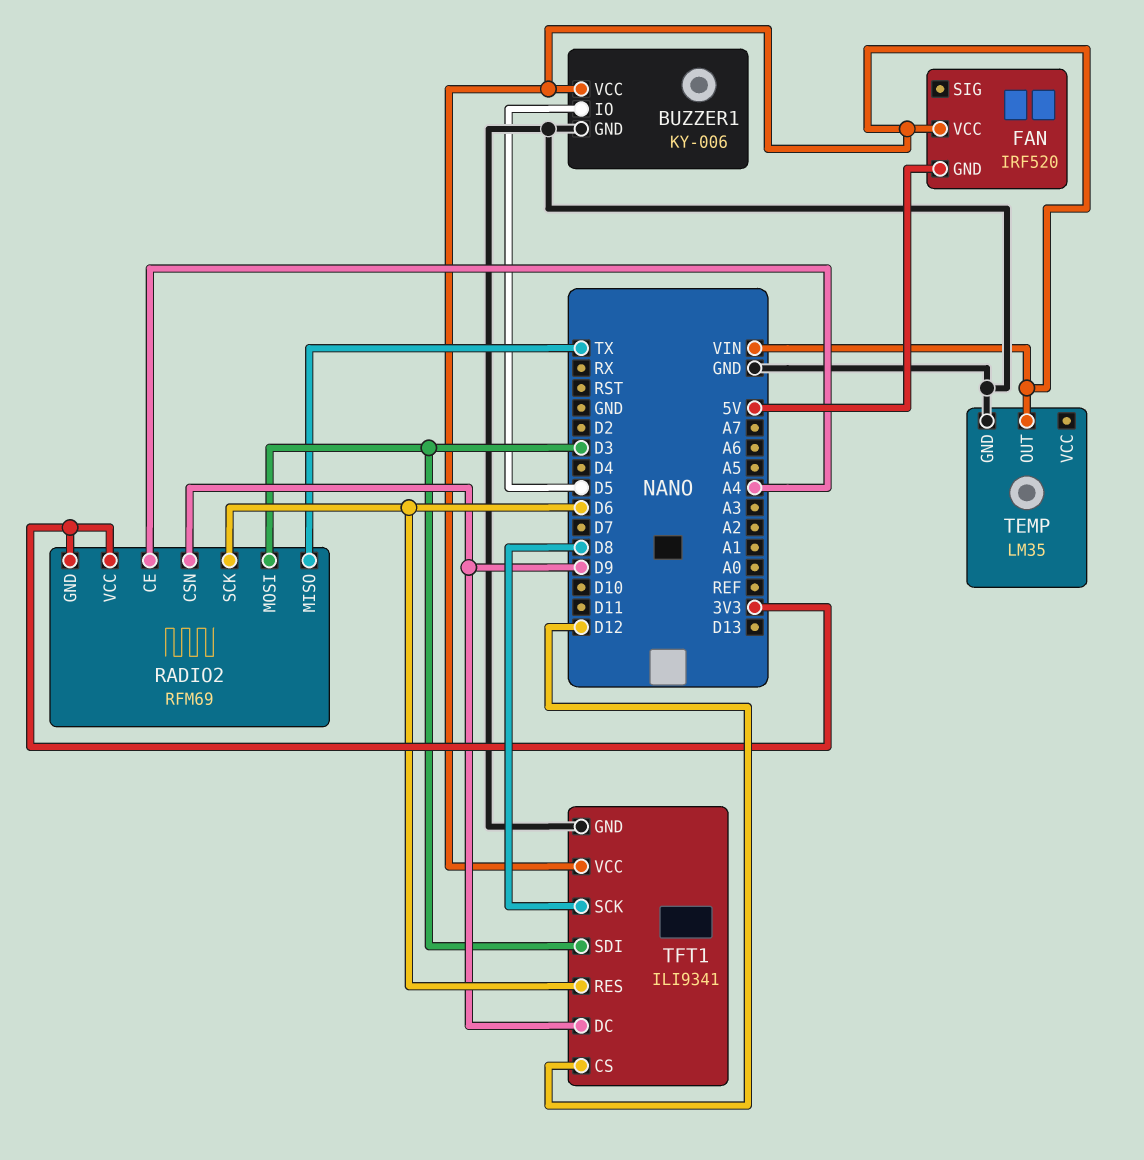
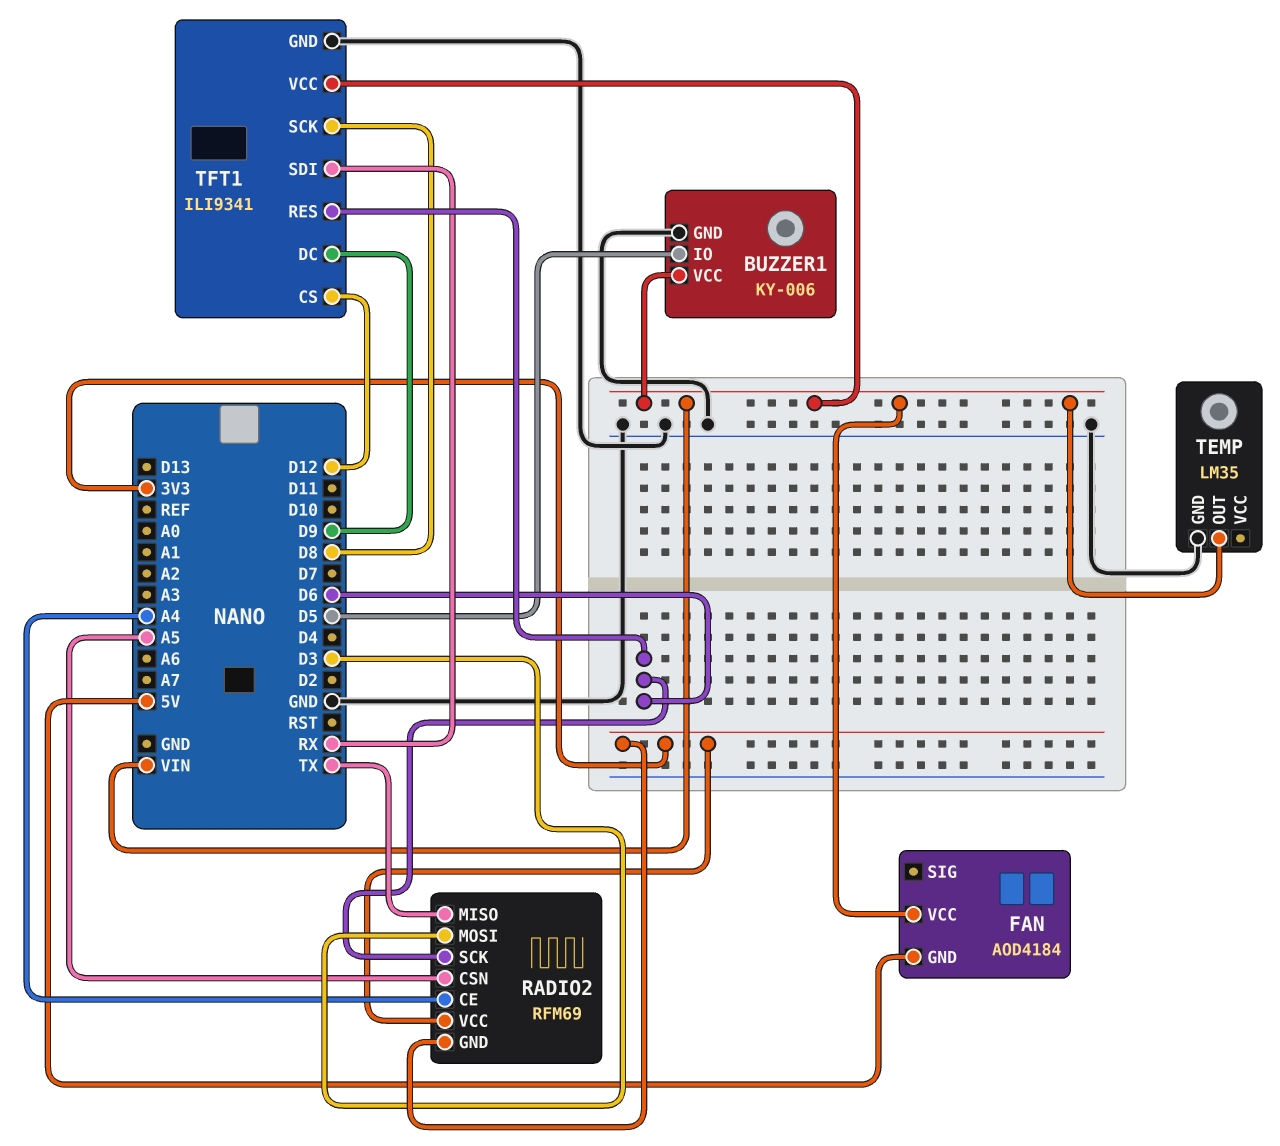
FAN: IRF520 -> AOD4184
RADIO2 pin CSN: D9 -> A5
TFT1 pin SDI: D3 -> RX

